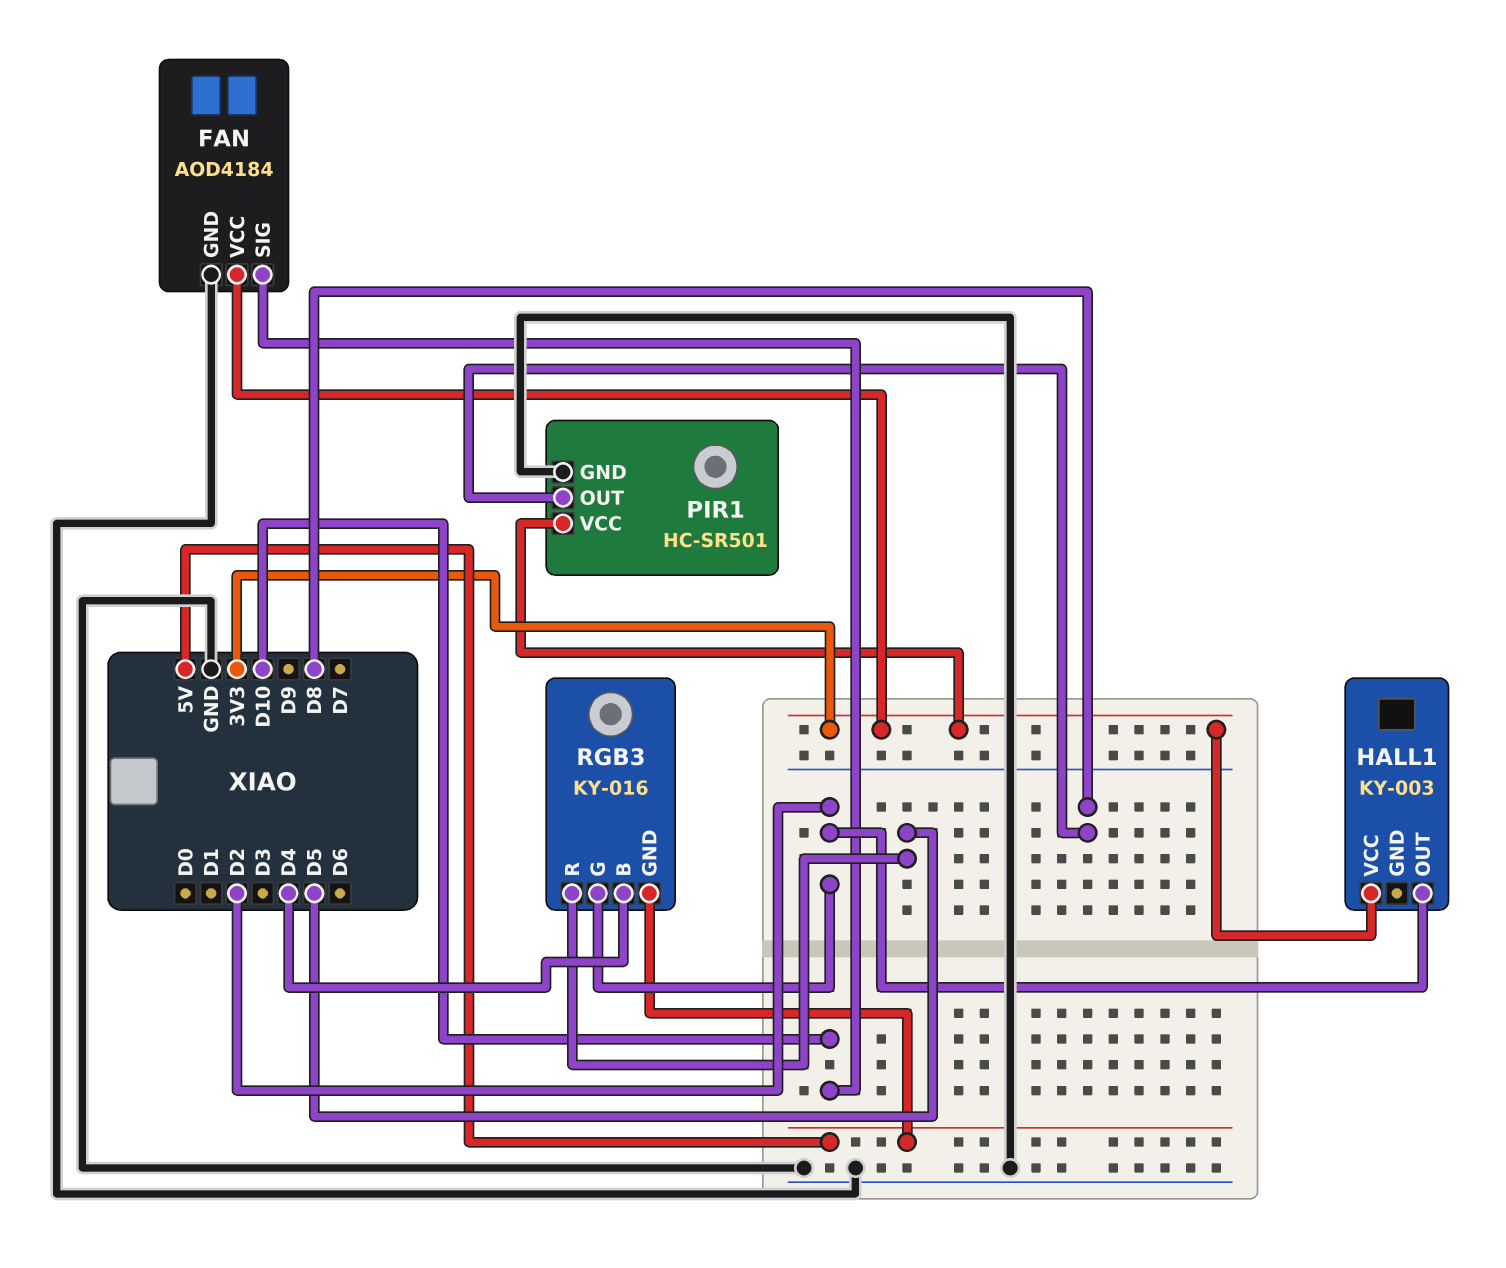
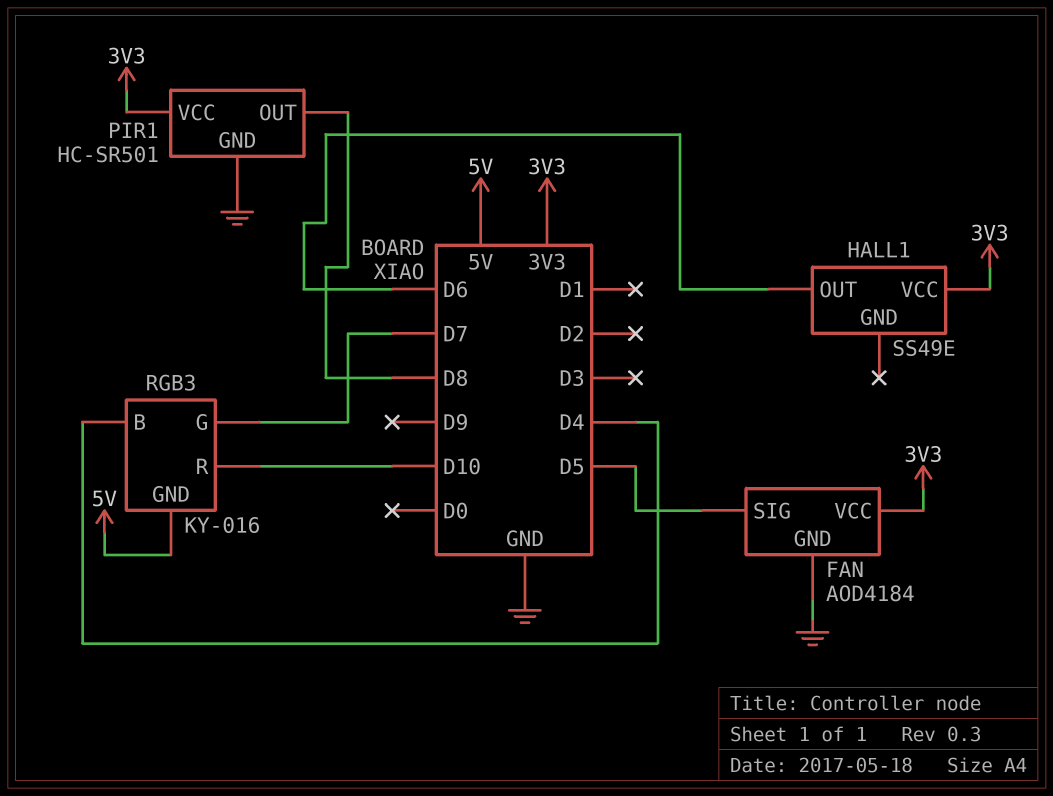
FAN pin SIG: D10 -> D5
HALL1: KY-003 -> SS49E
HALL1 pin OUT: D2 -> D6
RGB3 pin G: D2 -> D7
RGB3 pin R: D5 -> D10

